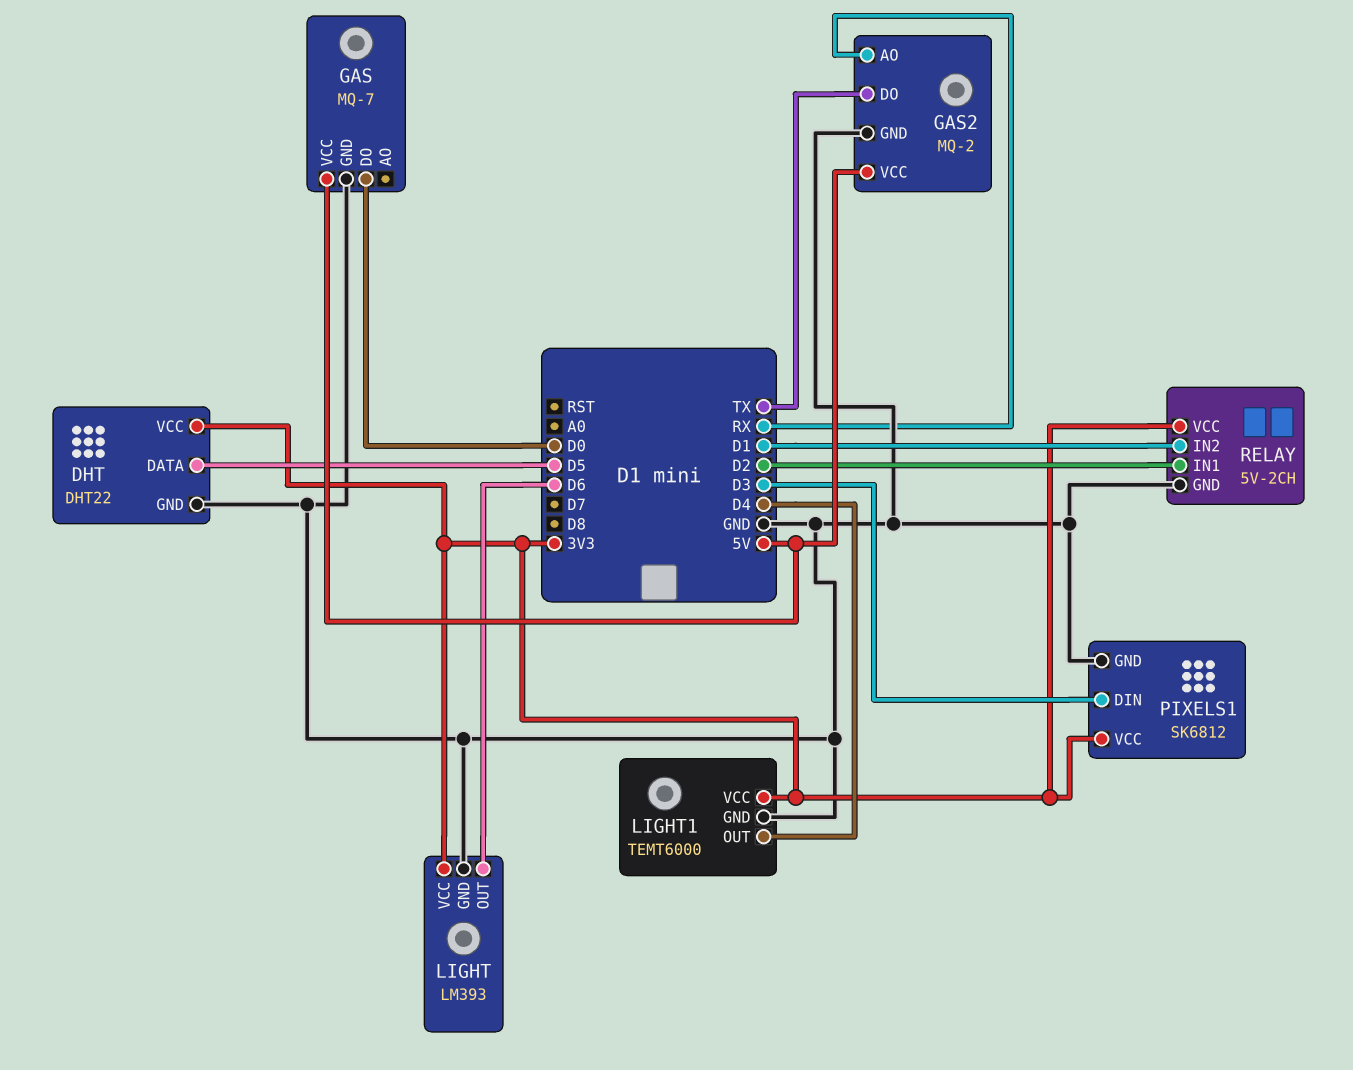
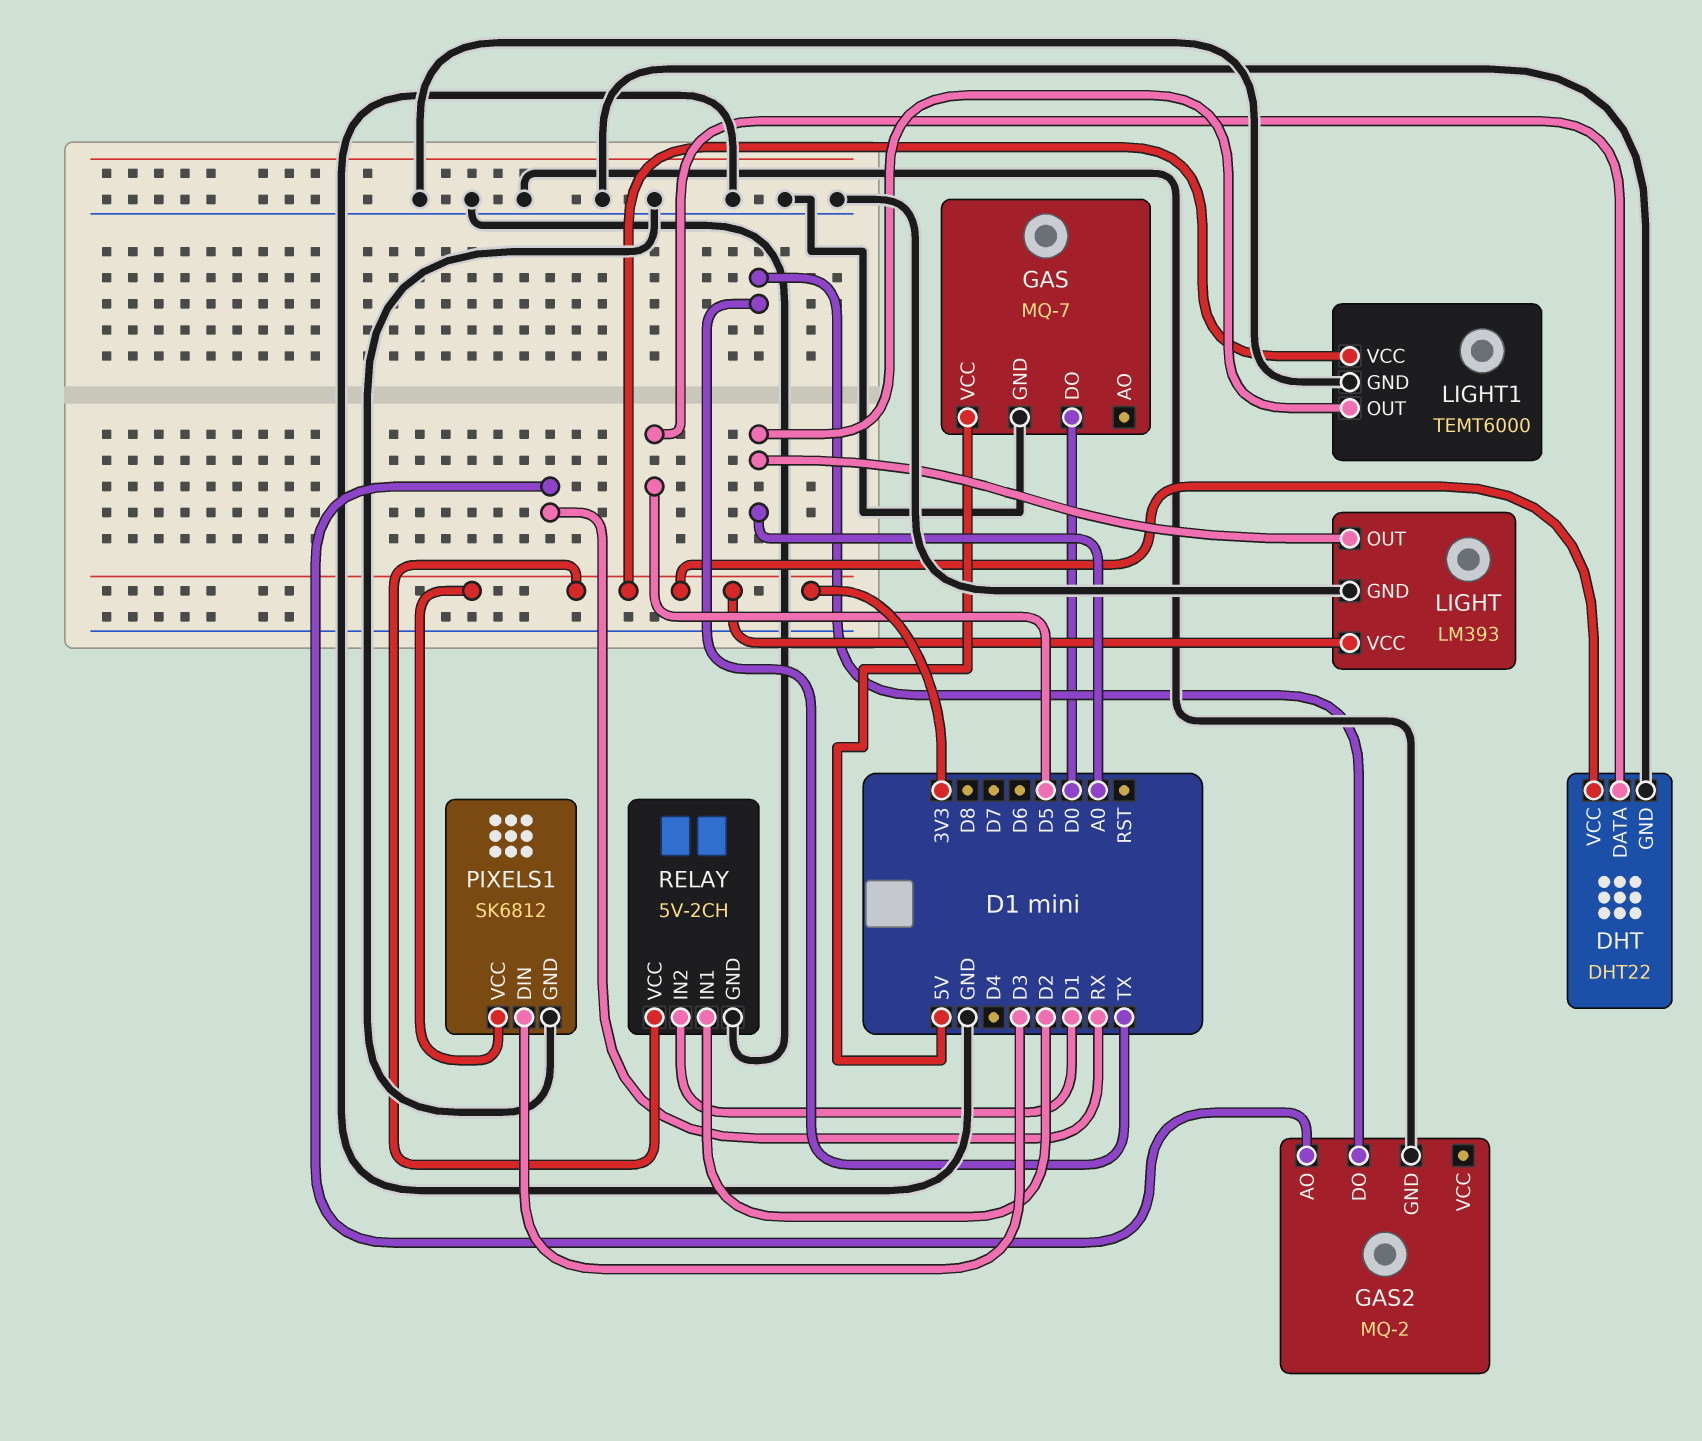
GAS2 pin VCC: 5V -> none
LIGHT pin OUT: D6 -> A0
LIGHT1 pin OUT: D4 -> A0

